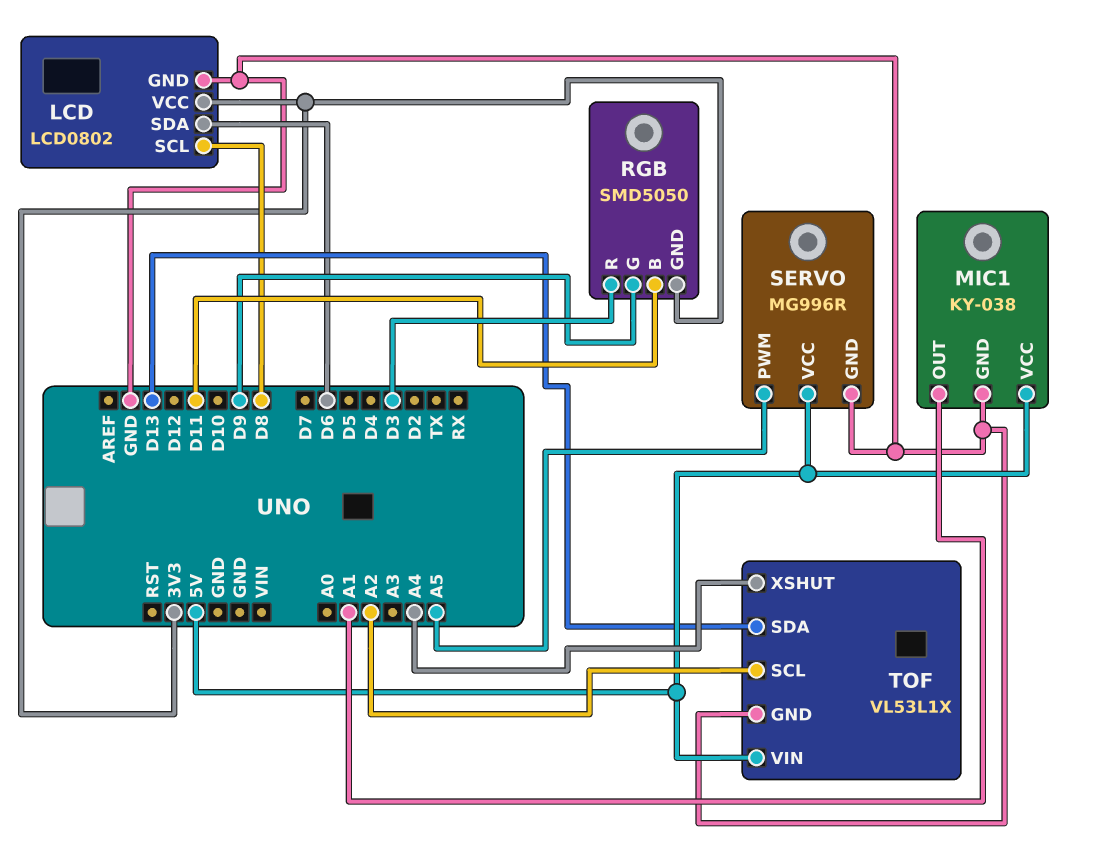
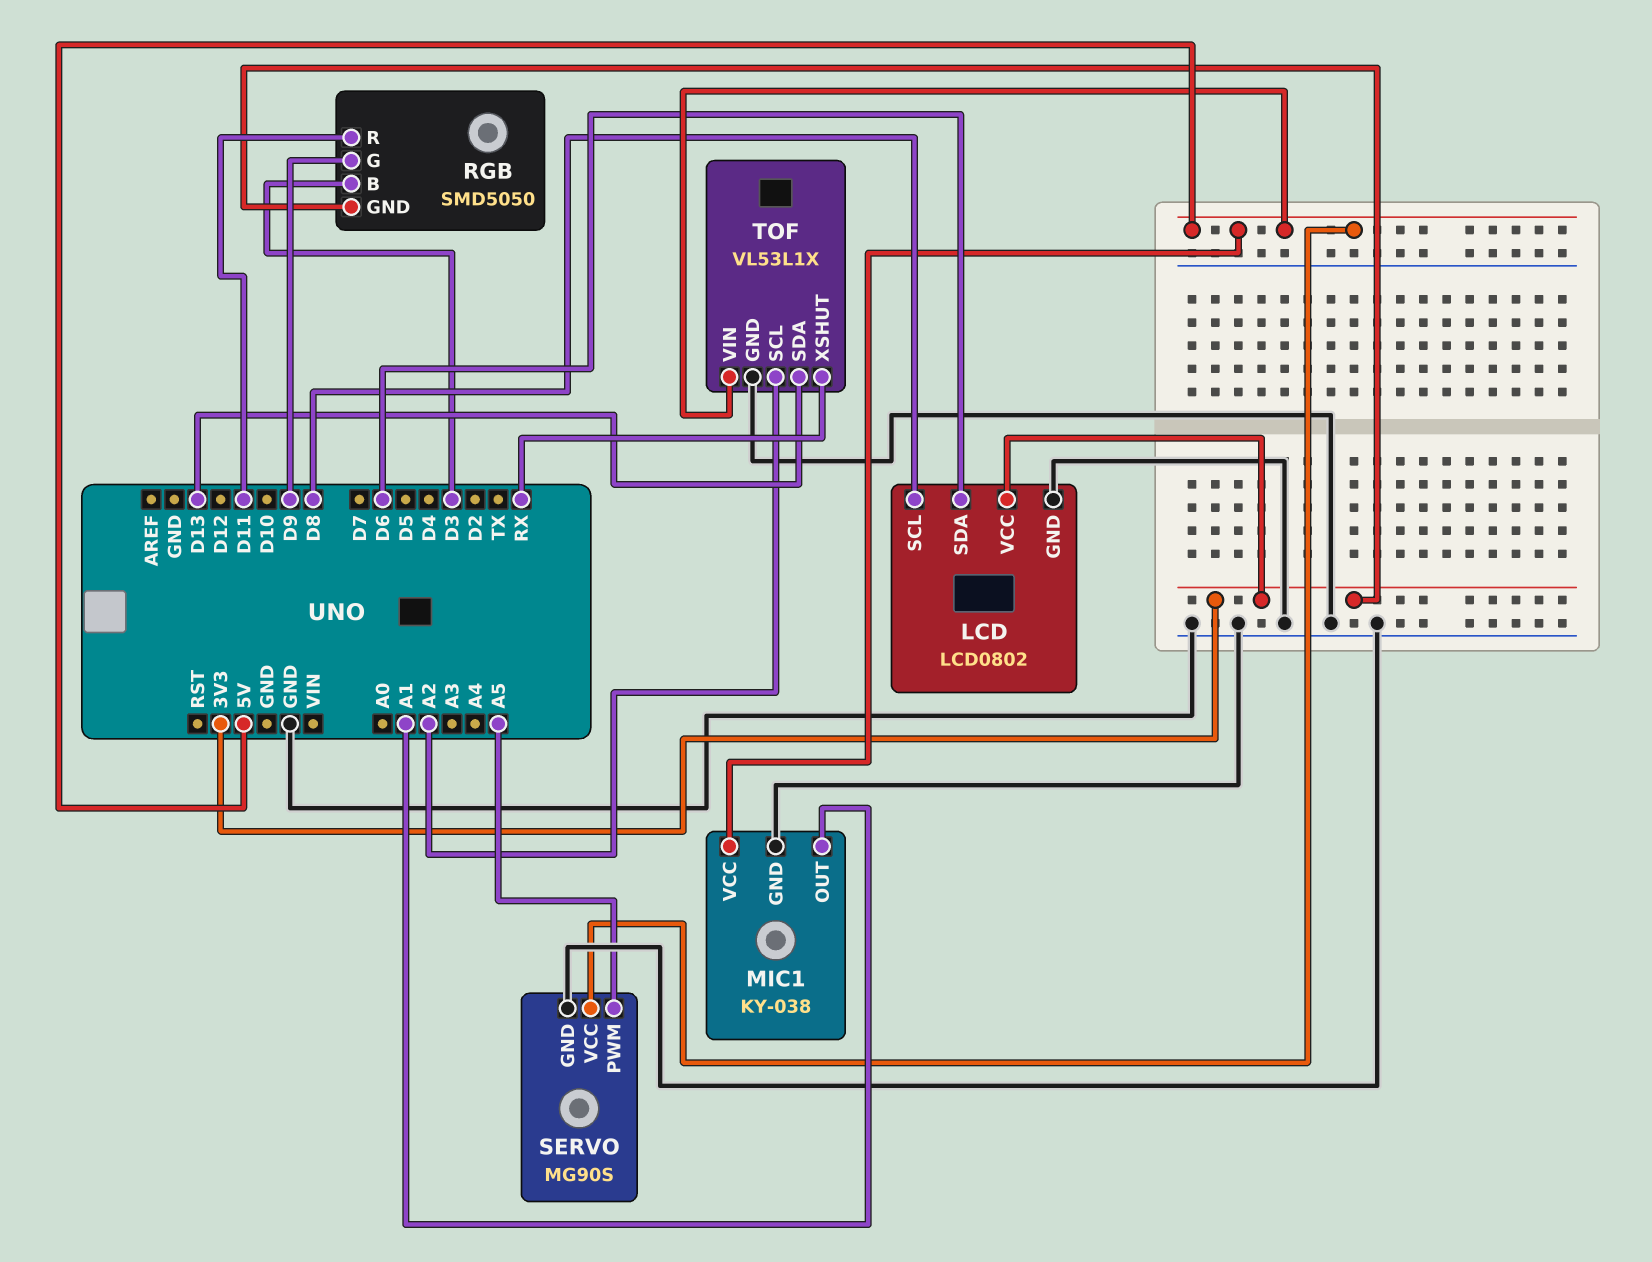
RGB pin B: D11 -> D3
RGB pin R: D3 -> D11
SERVO: MG996R -> MG90S
TOF pin XSHUT: A4 -> RX

